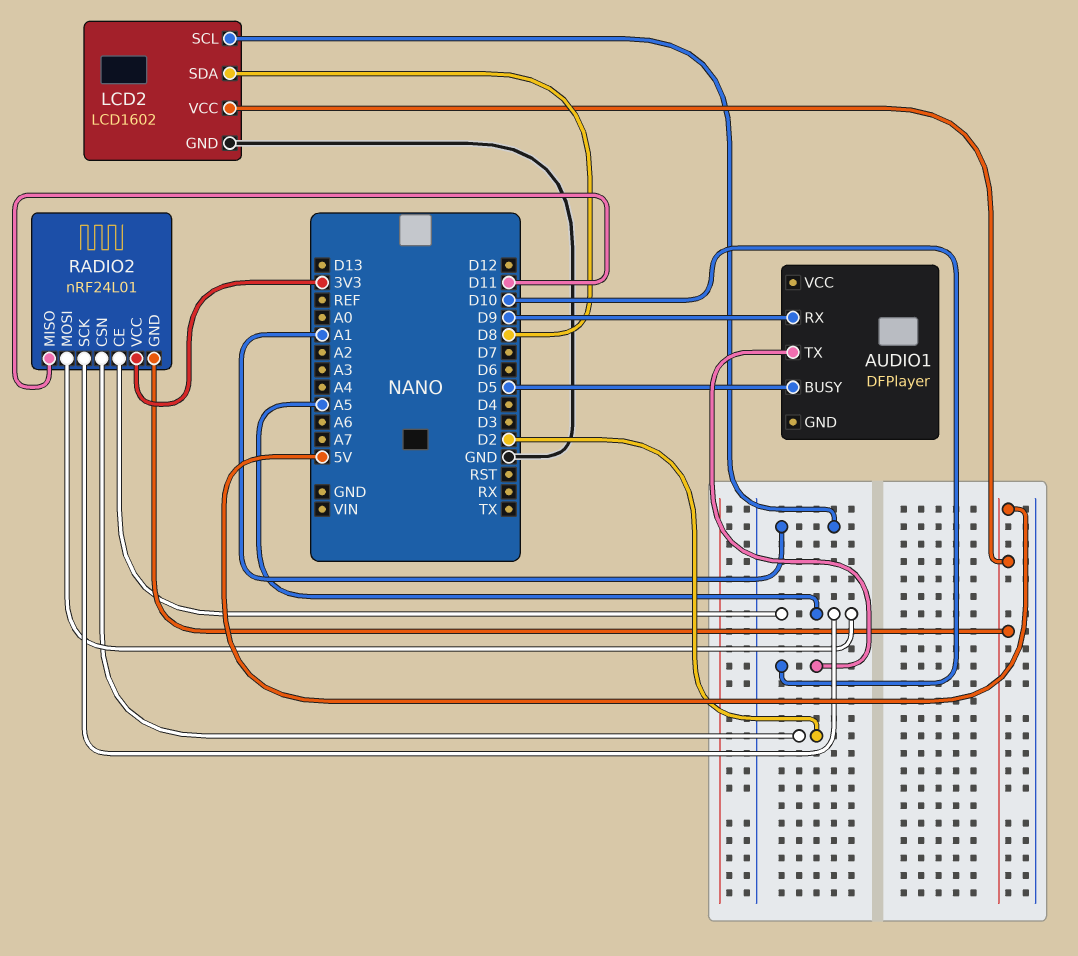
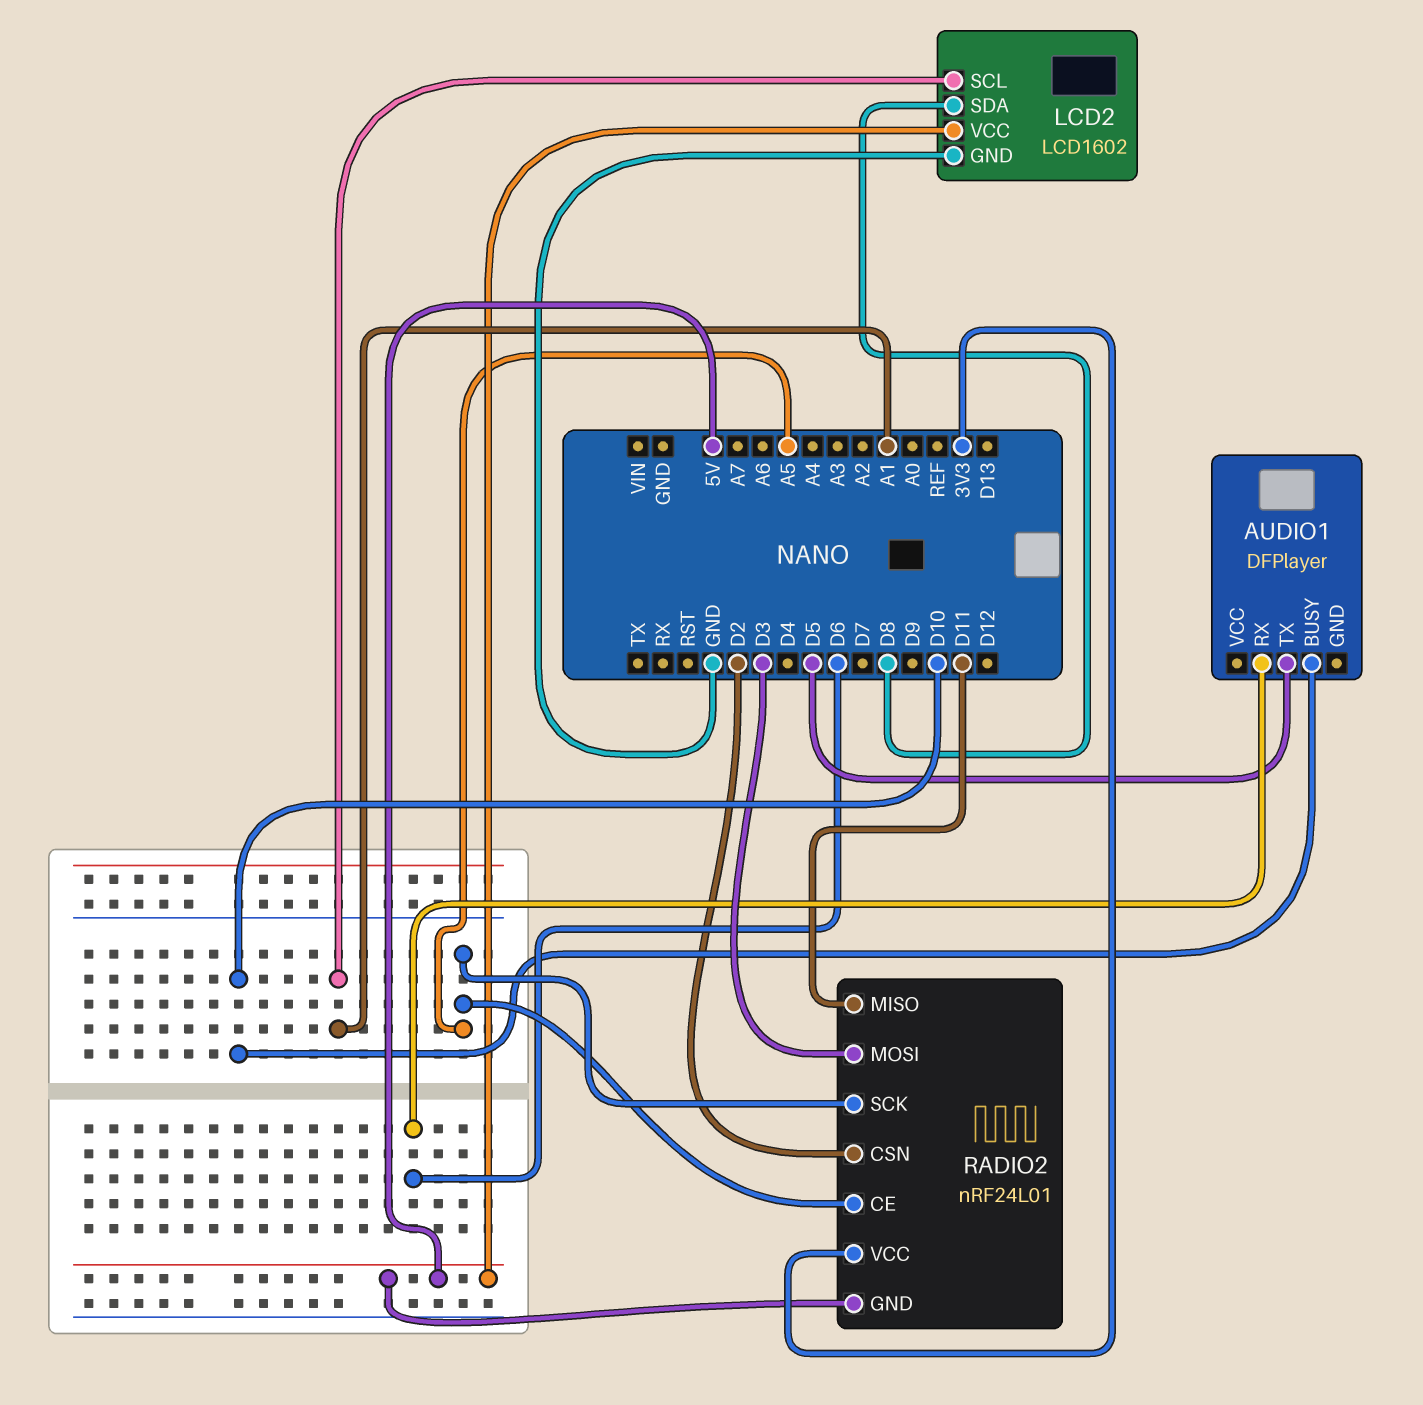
AUDIO1 pin BUSY: D5 -> D10
AUDIO1 pin RX: D9 -> D6
AUDIO1 pin TX: D10 -> D5
RADIO2 pin MOSI: A5 -> D3

